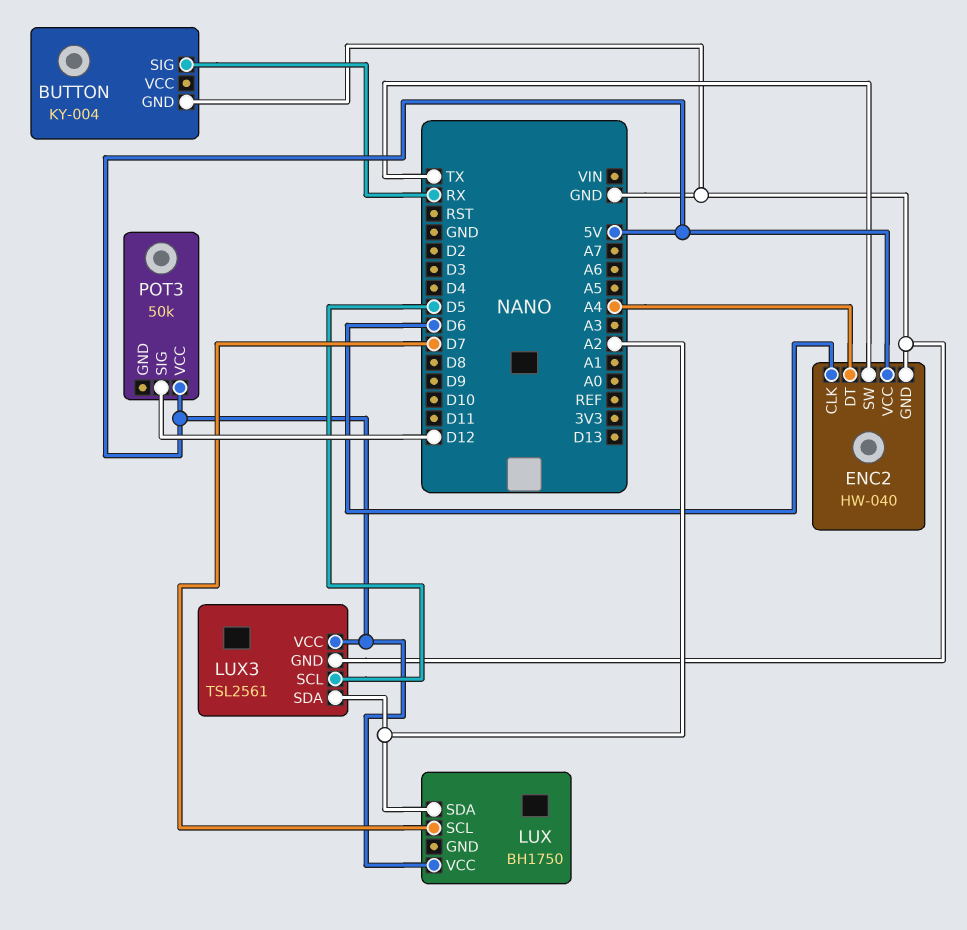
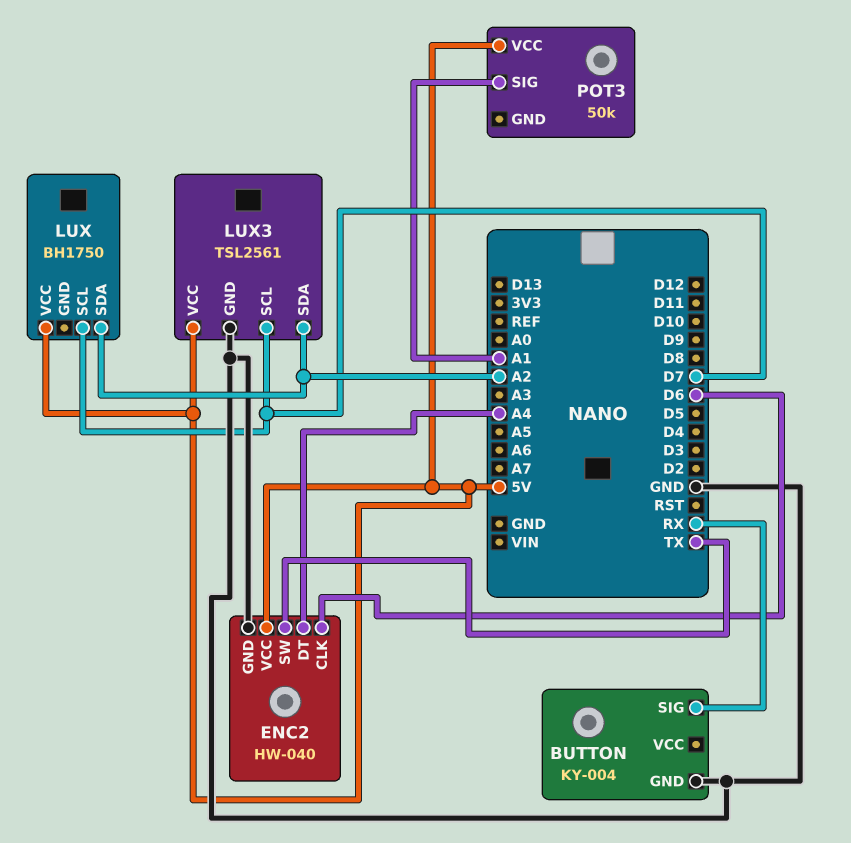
LUX3 pin SCL: D5 -> D7
POT3 pin SIG: D12 -> A1

